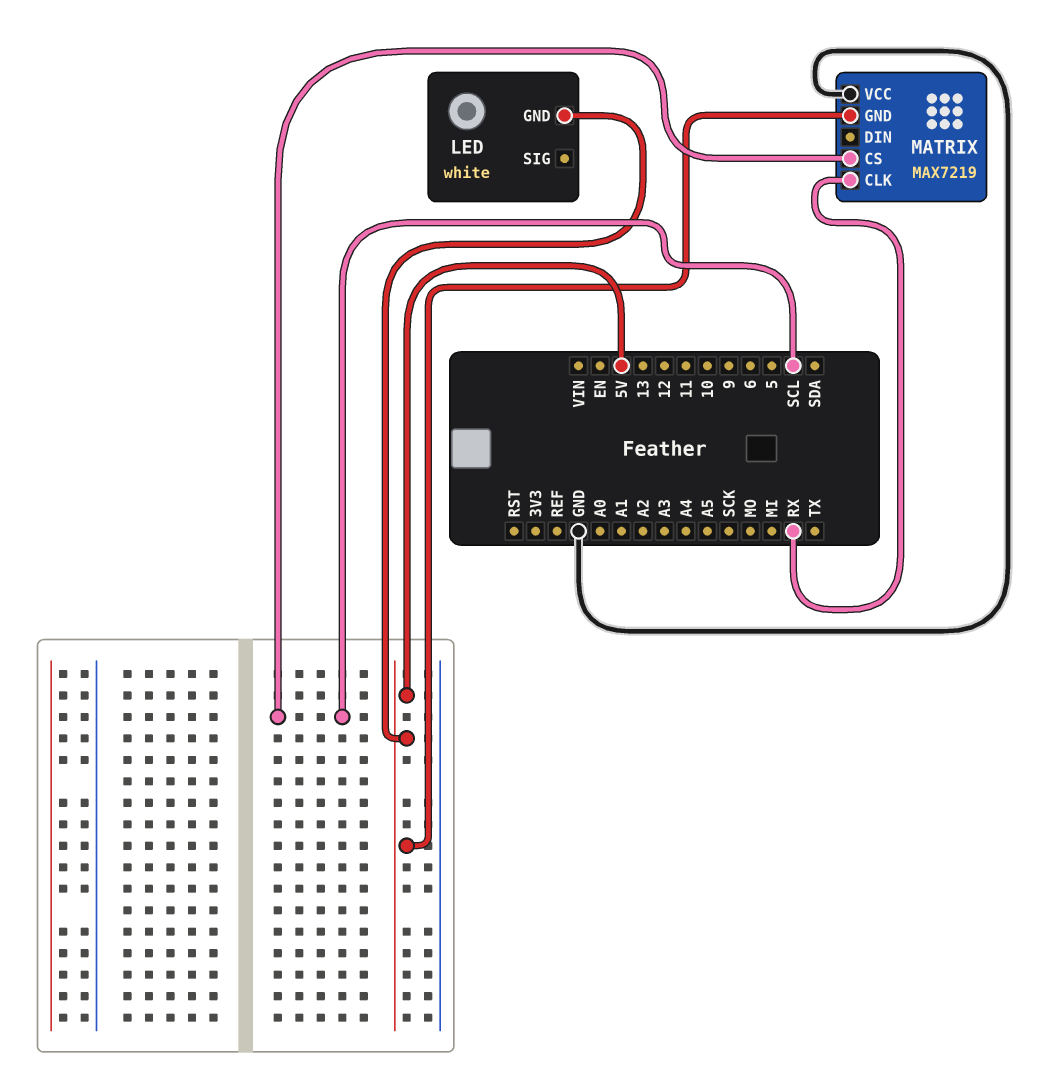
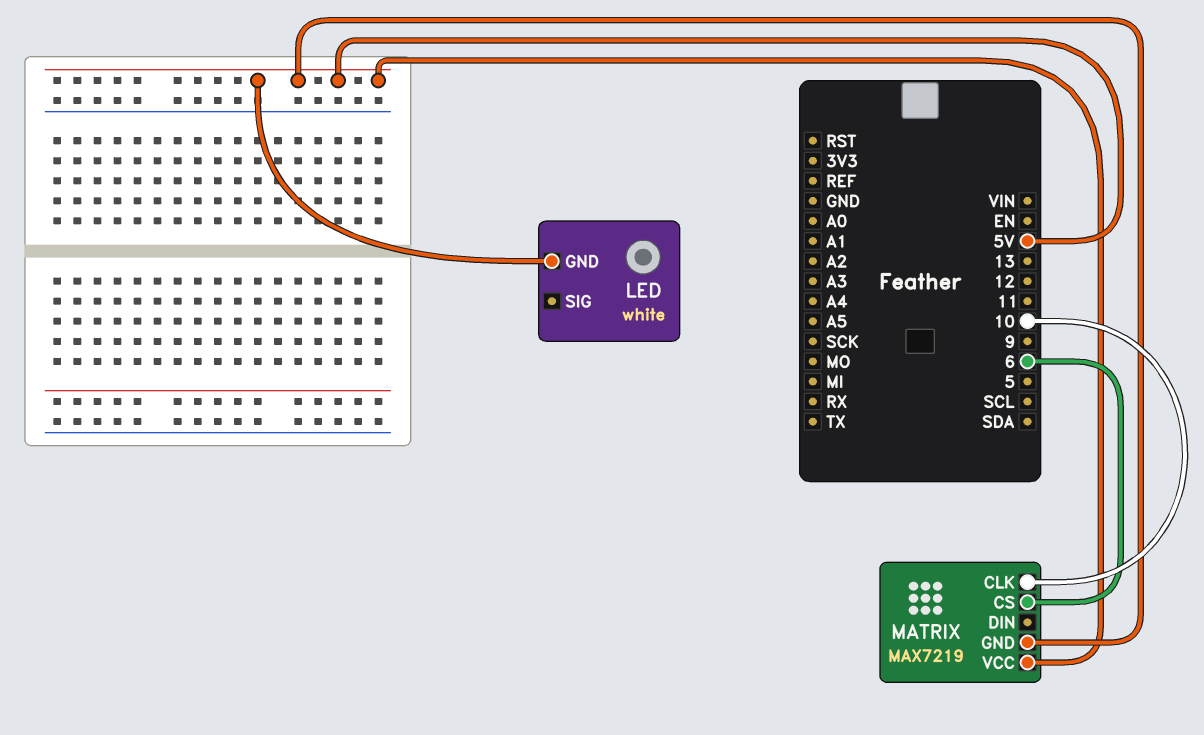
MATRIX pin CLK: RX -> 10
MATRIX pin CS: SCL -> 6
MATRIX pin VCC: GND -> 5V

